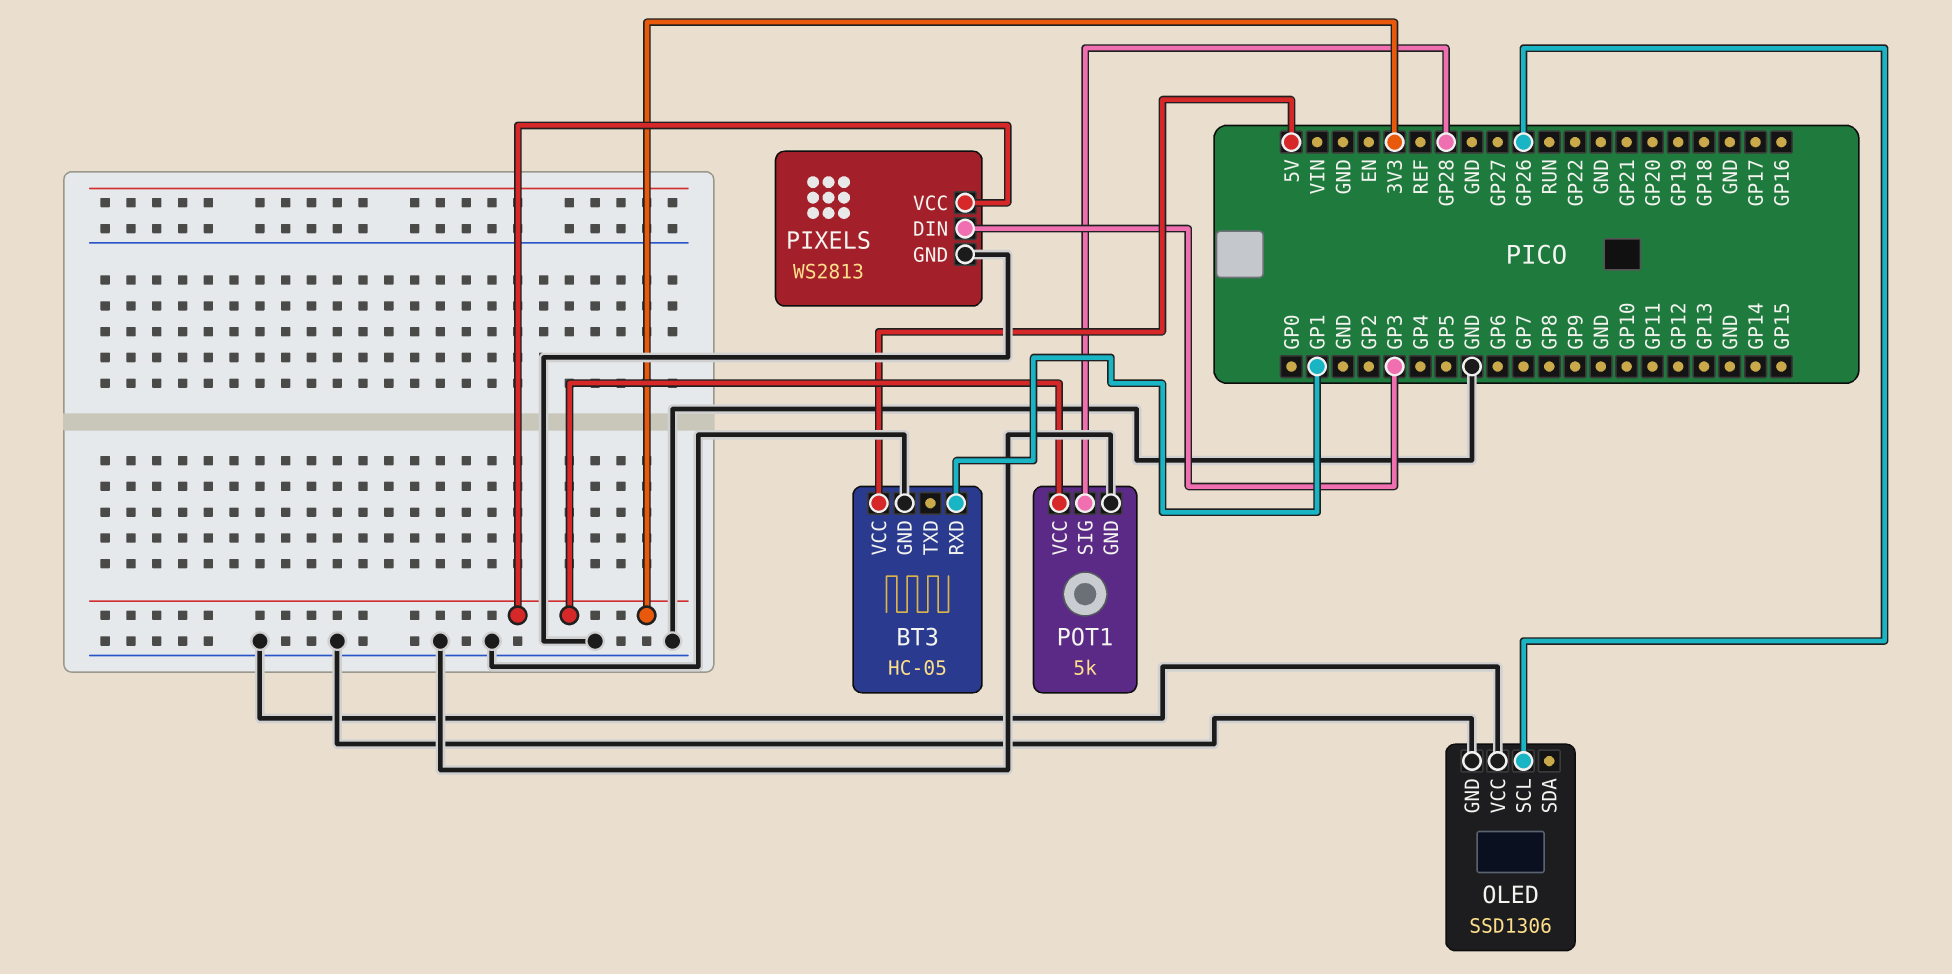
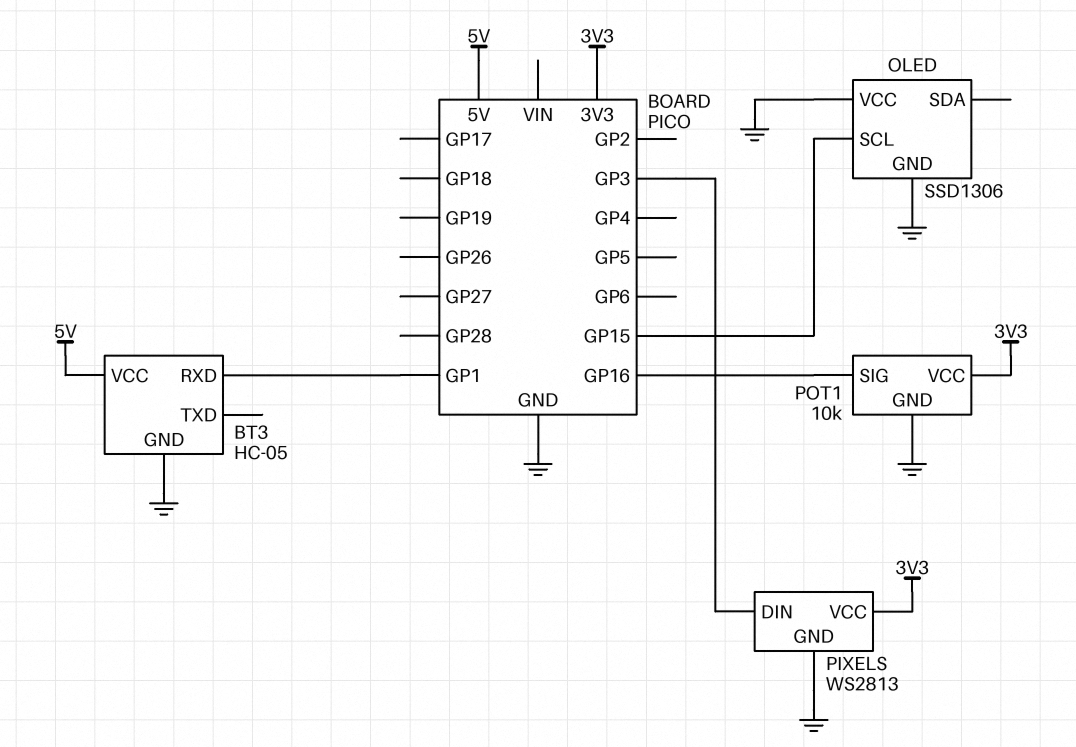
OLED pin SCL: GP26 -> GP15
POT1: 5k -> 10k
POT1 pin SIG: GP28 -> GP16

